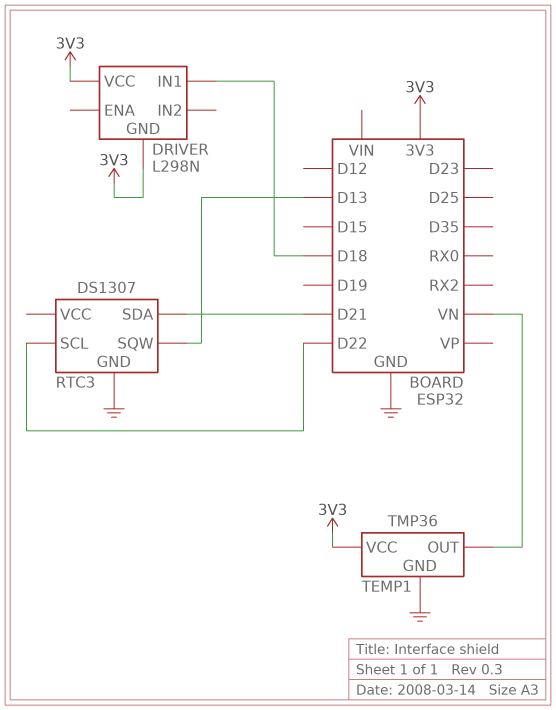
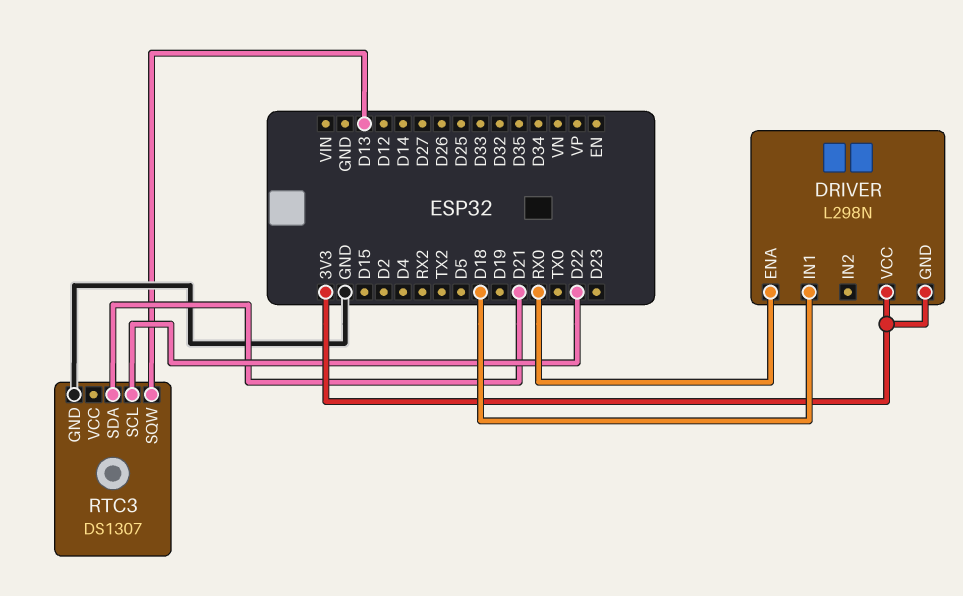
DRIVER pin ENA: none -> RX0
TEMP1: TMP36 -> none
TEMP1 pin GND: GND -> none
TEMP1 pin OUT: VN -> none
TEMP1 pin VCC: 3V3 -> none

